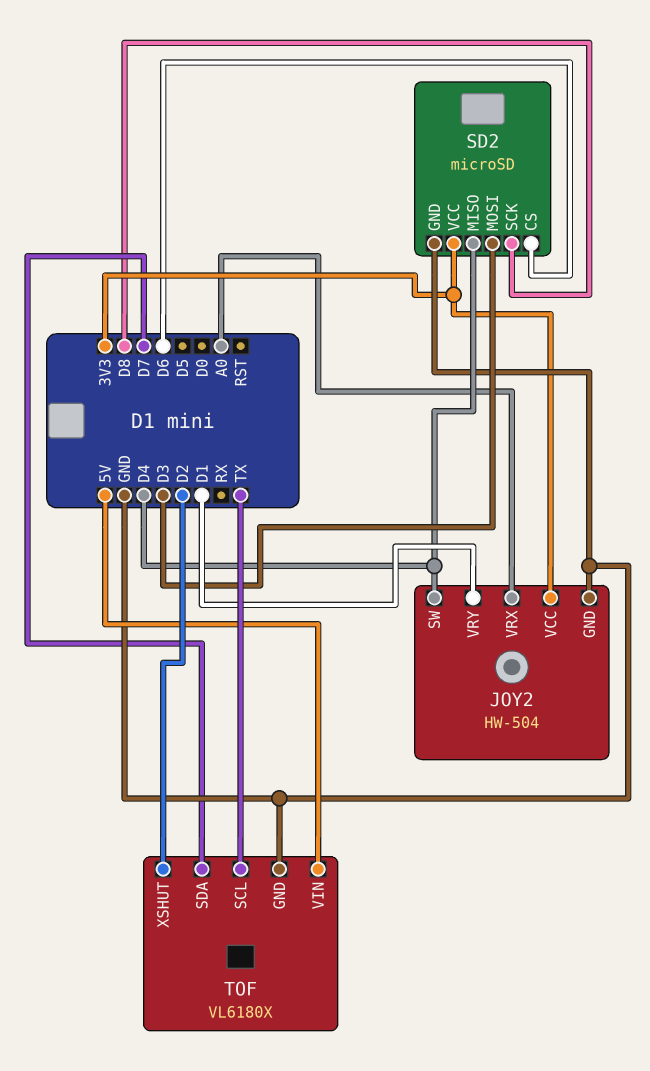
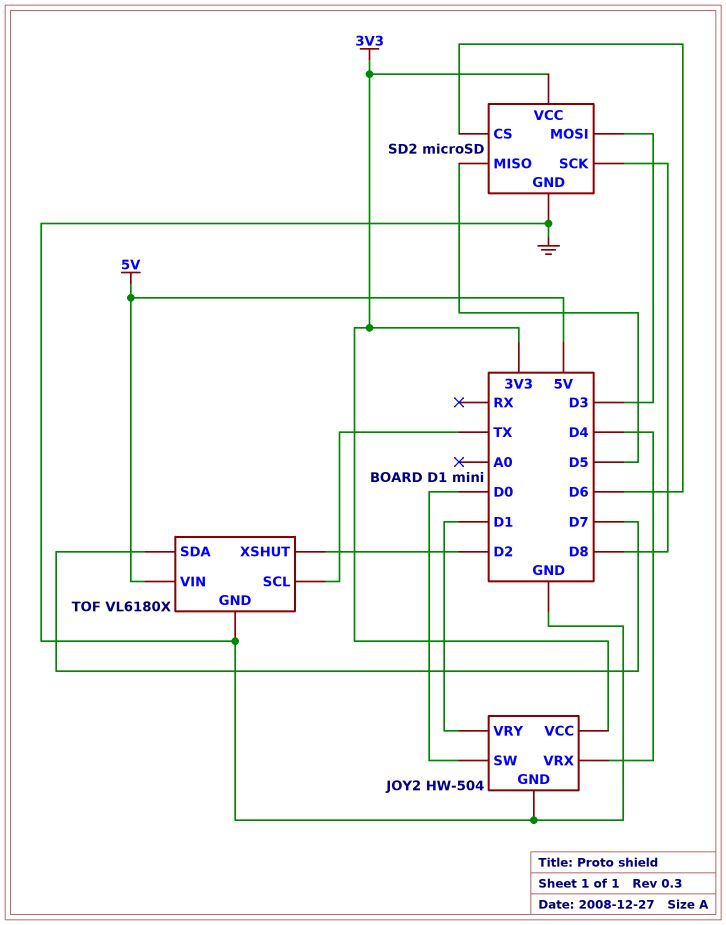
JOY2 pin SW: D4 -> D0
JOY2 pin VRX: A0 -> D4
SD2 pin MISO: D4 -> D5

